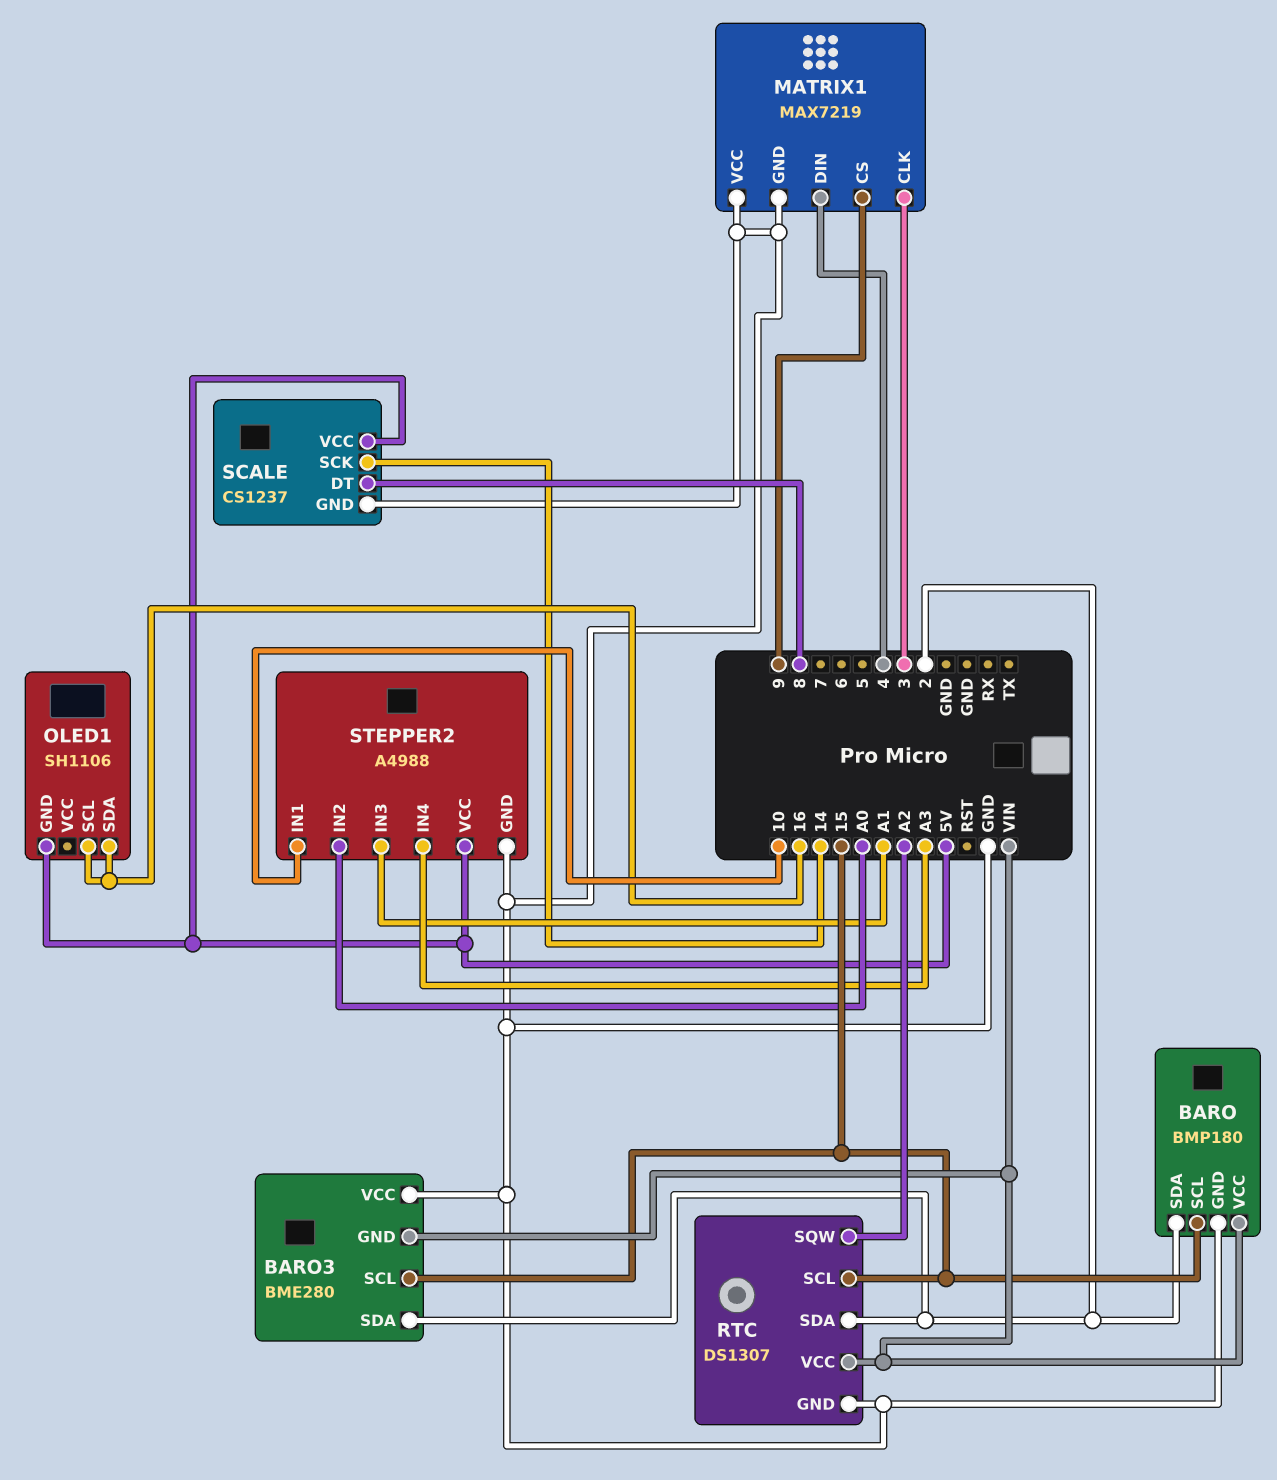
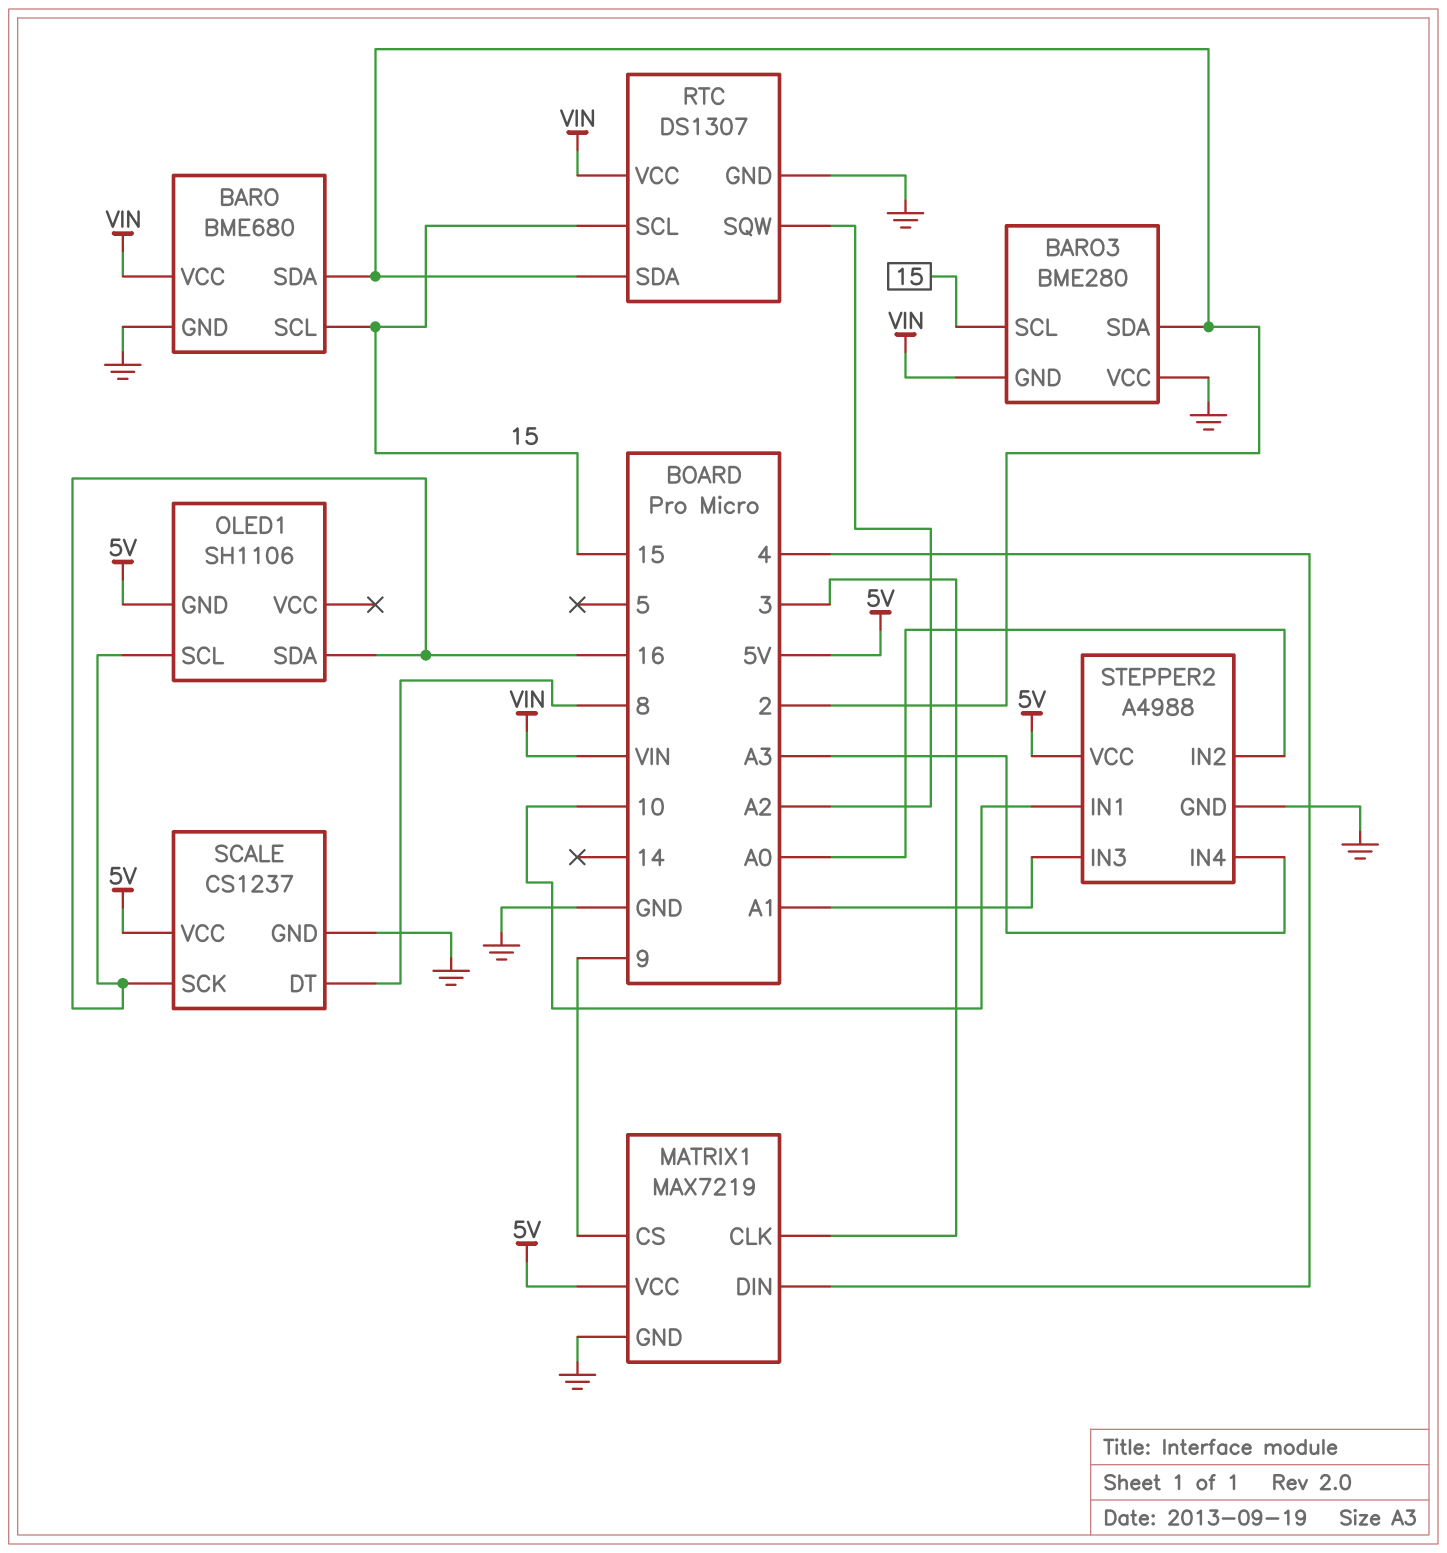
BARO: BMP180 -> BME680
MATRIX1 pin VCC: GND -> 5V
SCALE pin SCK: 14 -> 16

